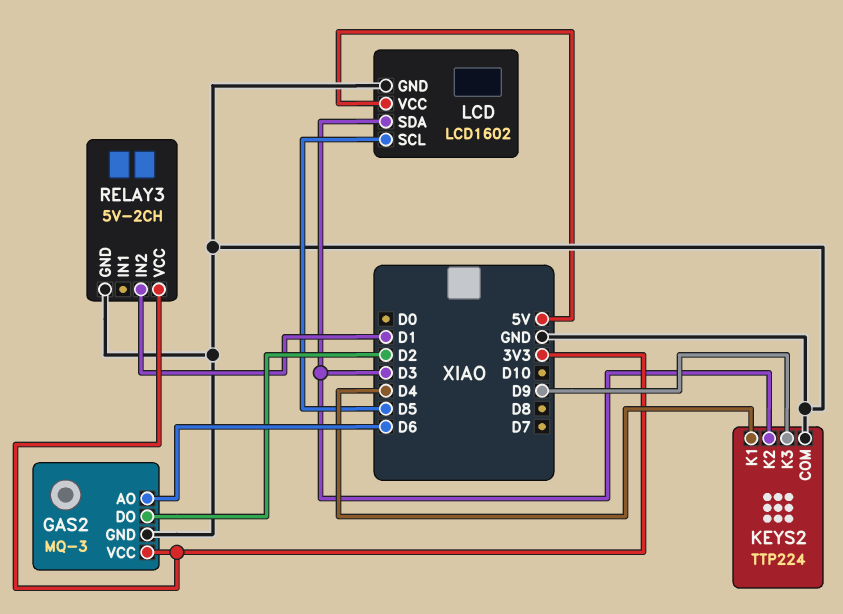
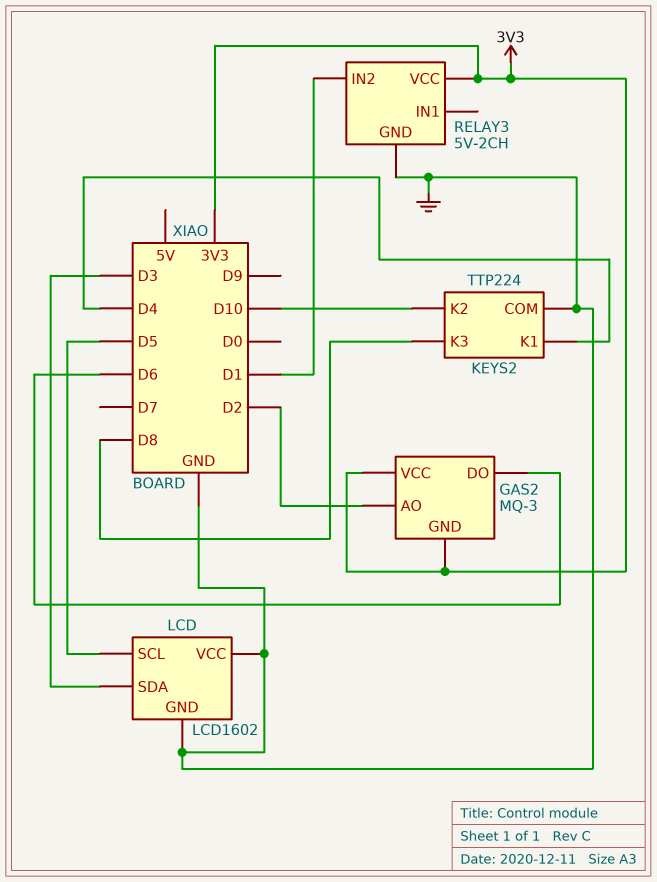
GAS2 pin AO: D6 -> D2
GAS2 pin DO: D2 -> D6
GAS2 pin GND: GND -> 3V3
KEYS2 pin K2: D3 -> D10
KEYS2 pin K3: D9 -> D8
LCD pin VCC: 5V -> GND

